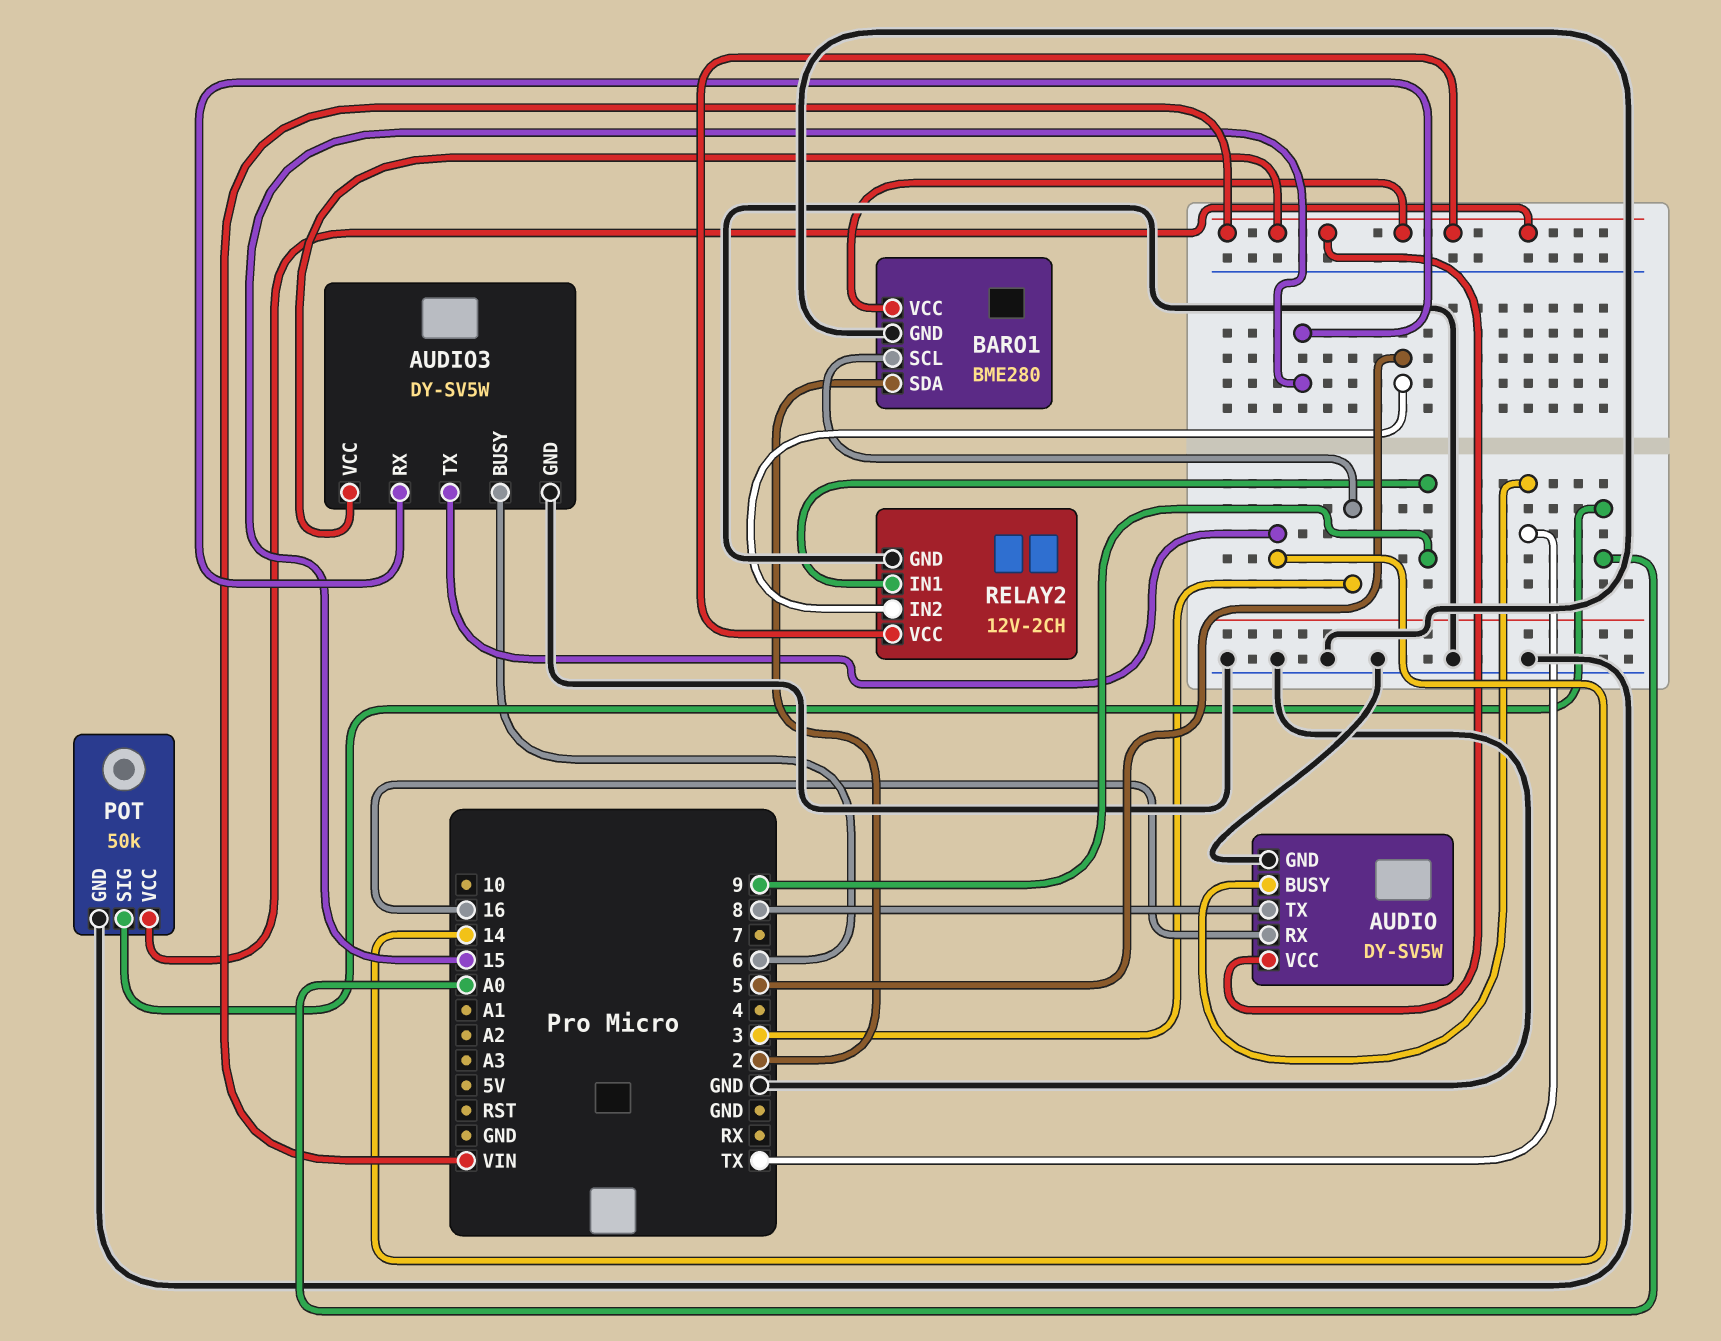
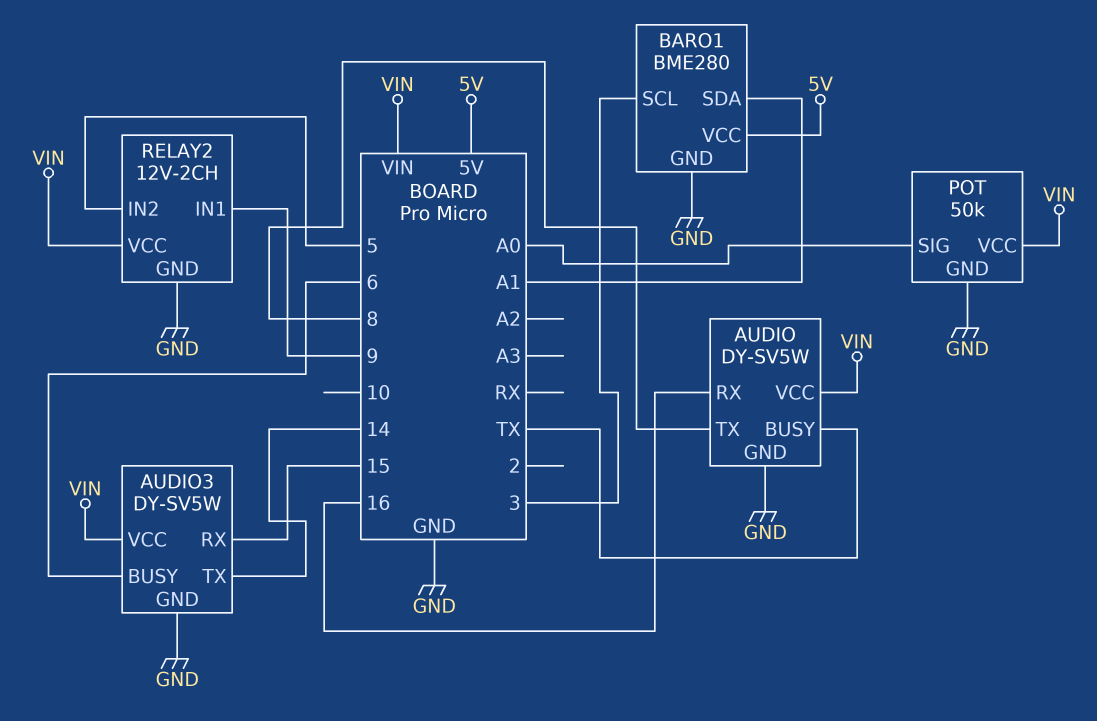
BARO1 pin SDA: 2 -> A1
BARO1 pin VCC: VIN -> 5V

